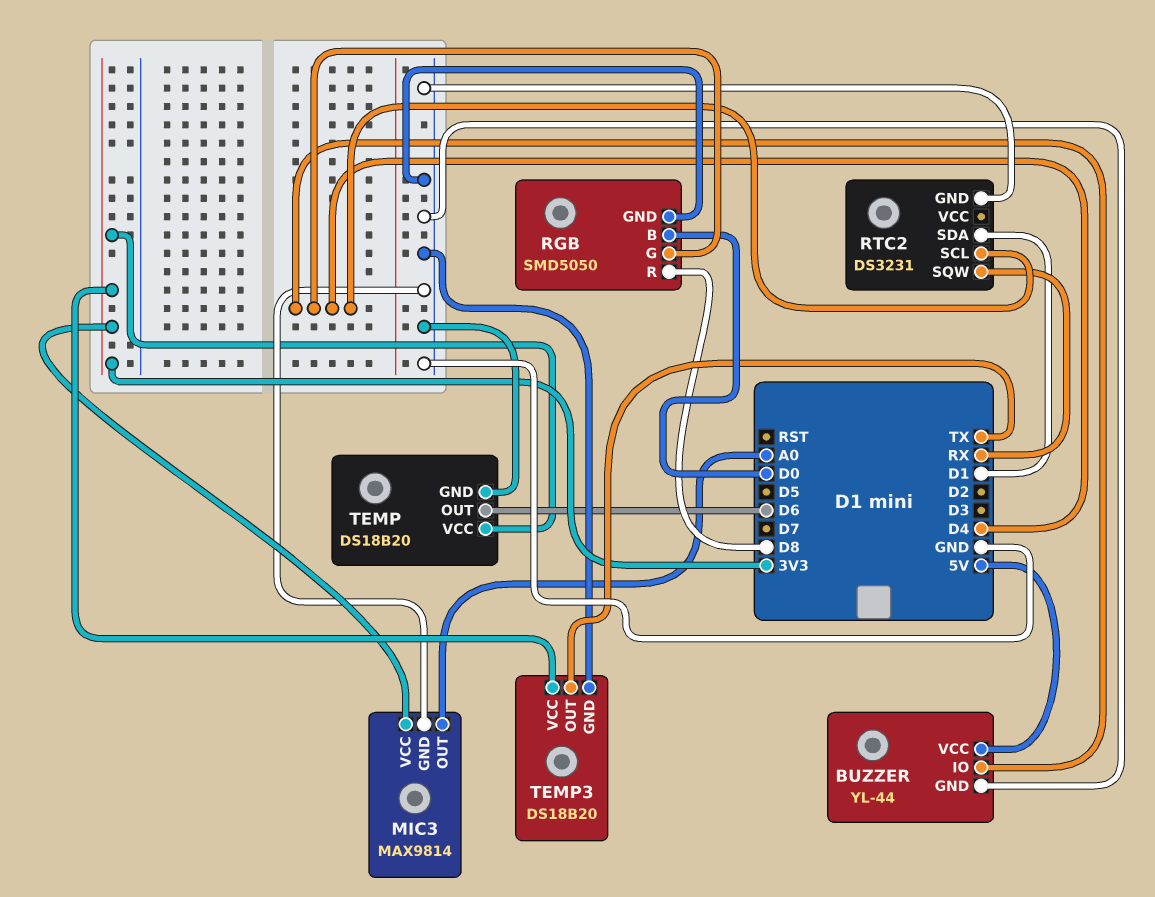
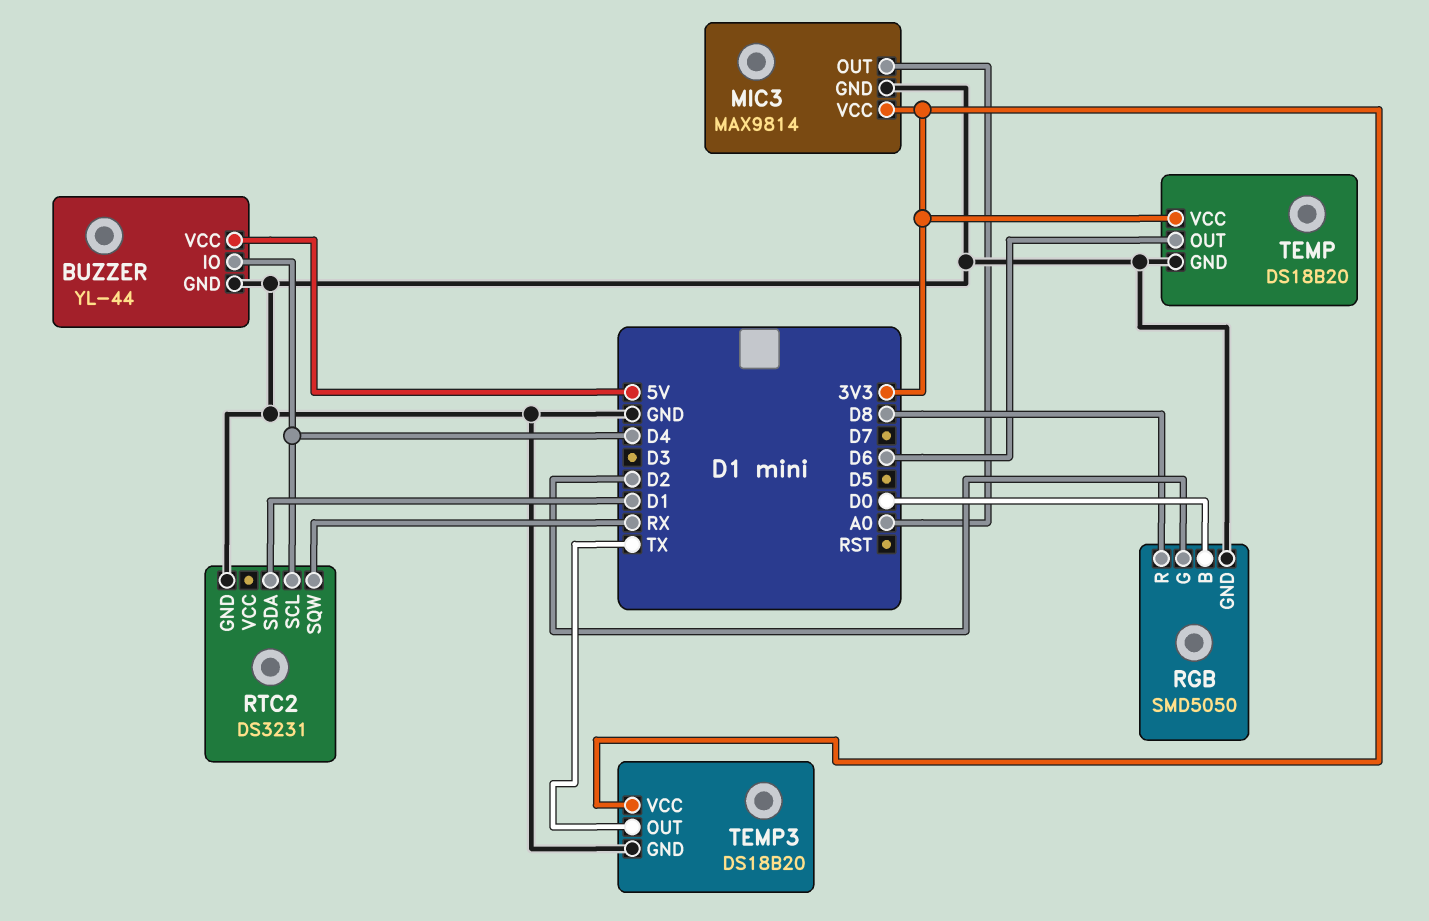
RGB pin G: D4 -> D2

